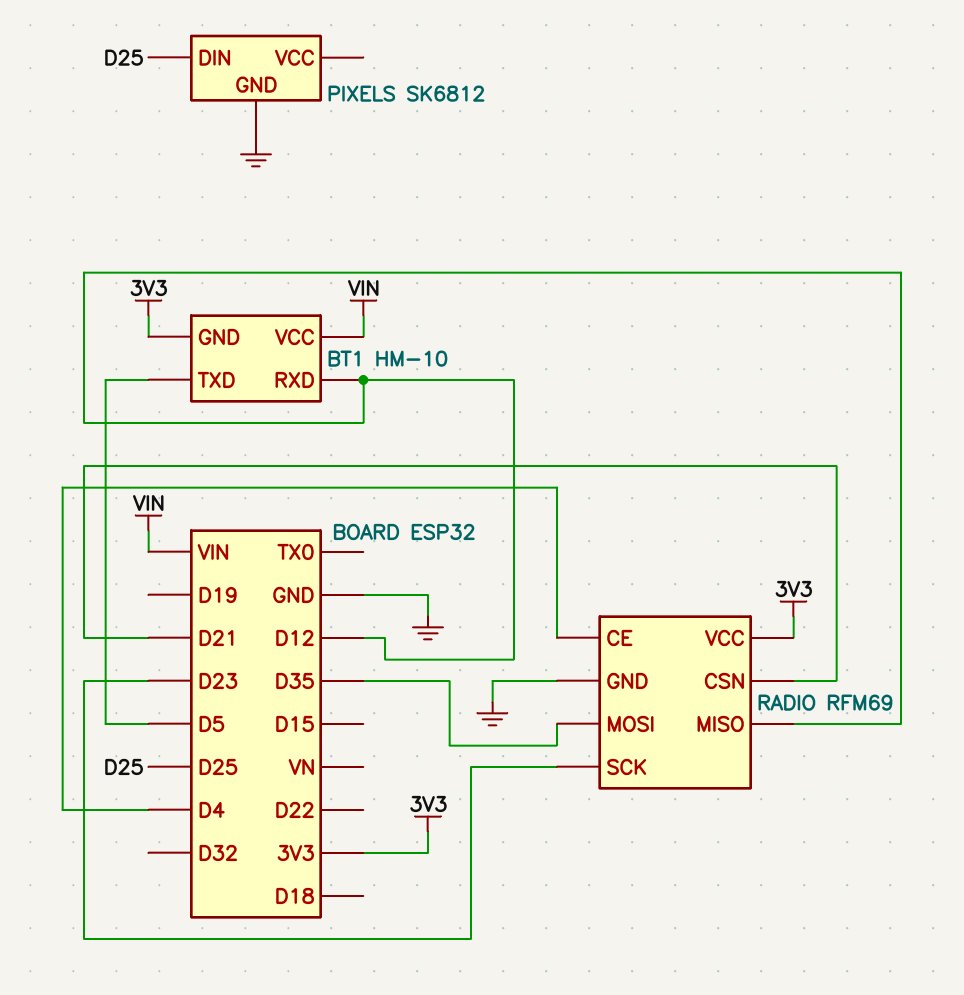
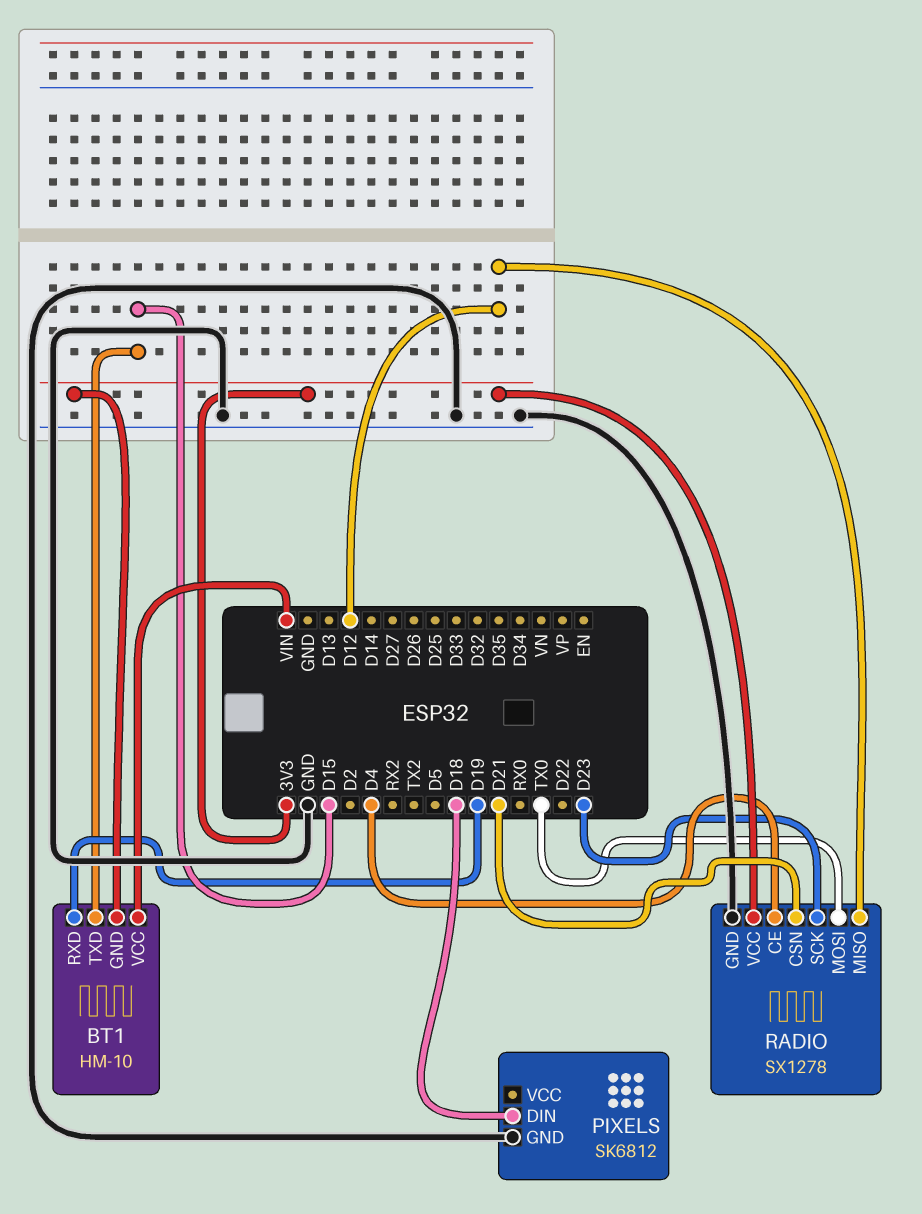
BT1 pin RXD: D12 -> D19
BT1 pin TXD: D5 -> D15
PIXELS pin DIN: D25 -> D18
RADIO: RFM69 -> SX1278
RADIO pin MOSI: D35 -> TX0

